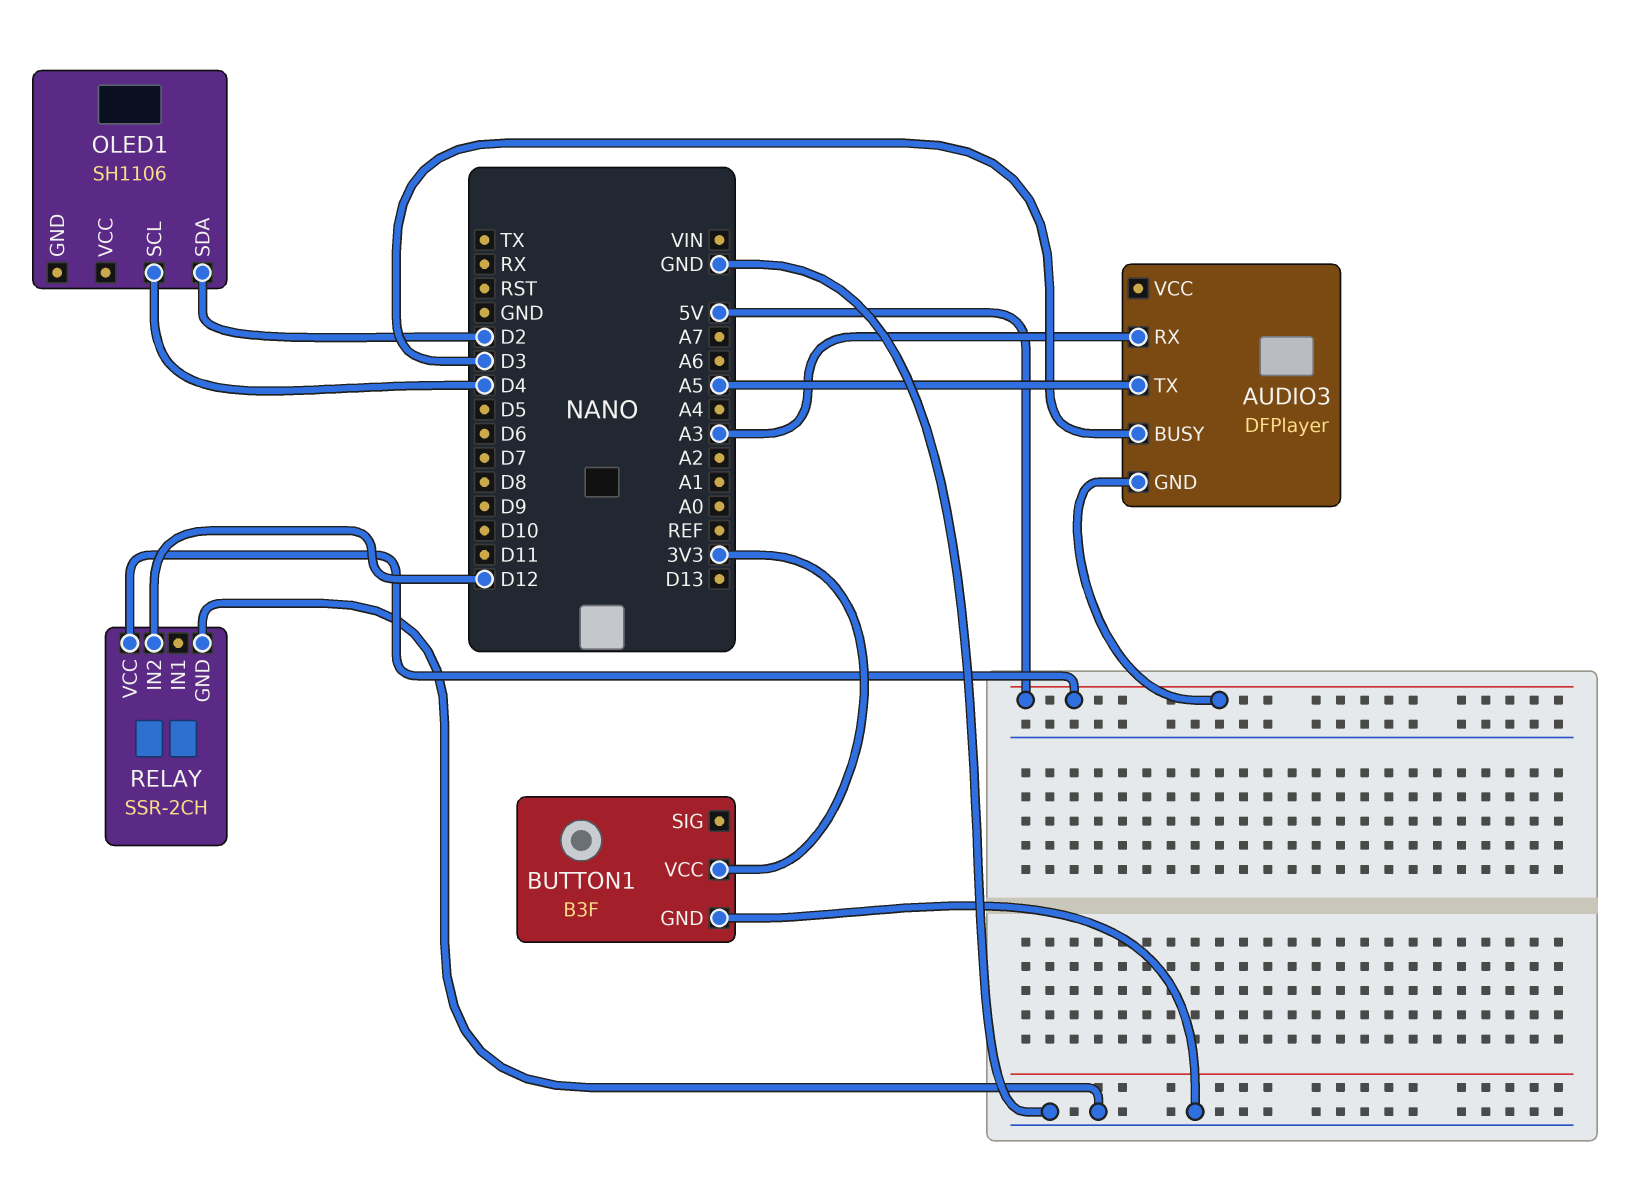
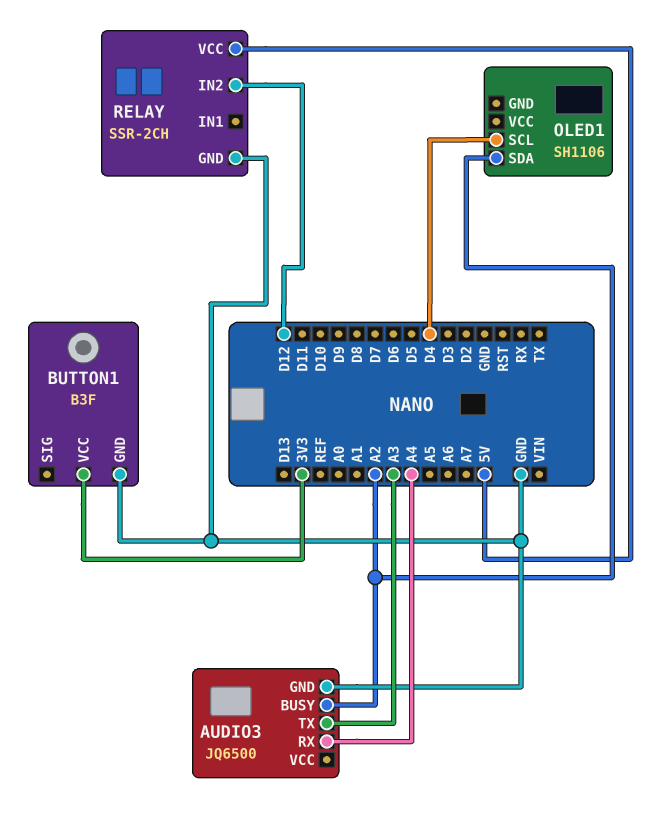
AUDIO3: DFPlayer -> JQ6500
AUDIO3 pin BUSY: D3 -> A2
AUDIO3 pin GND: 5V -> GND
AUDIO3 pin RX: A3 -> A4
AUDIO3 pin TX: A5 -> A3
OLED1 pin SDA: D2 -> A2

